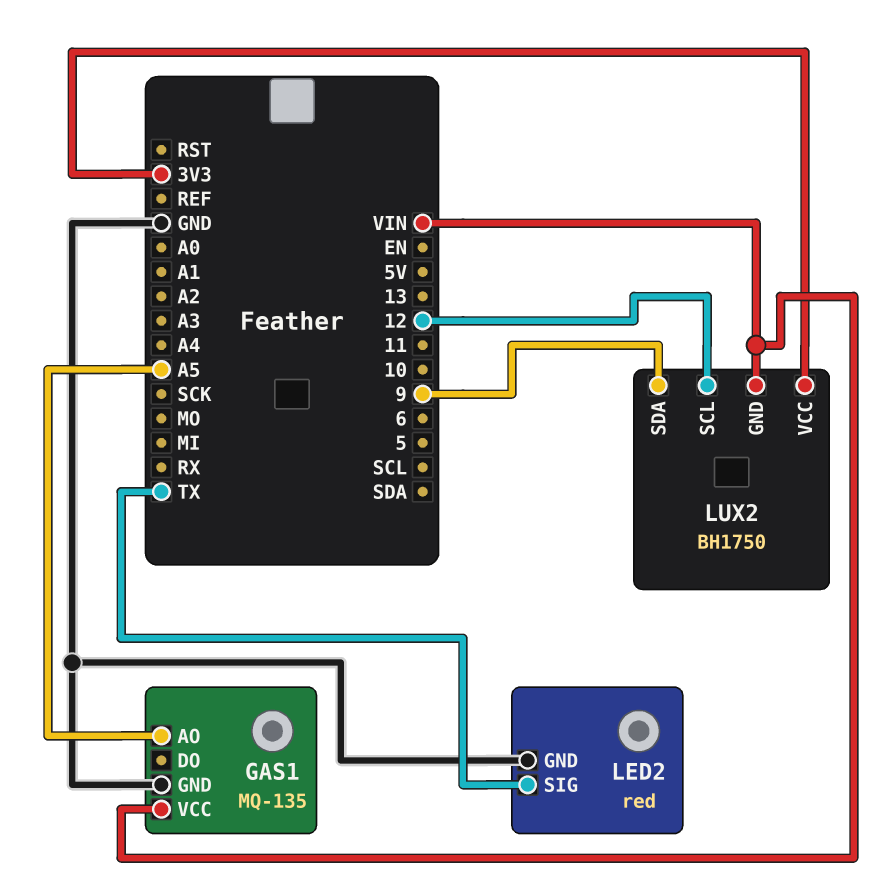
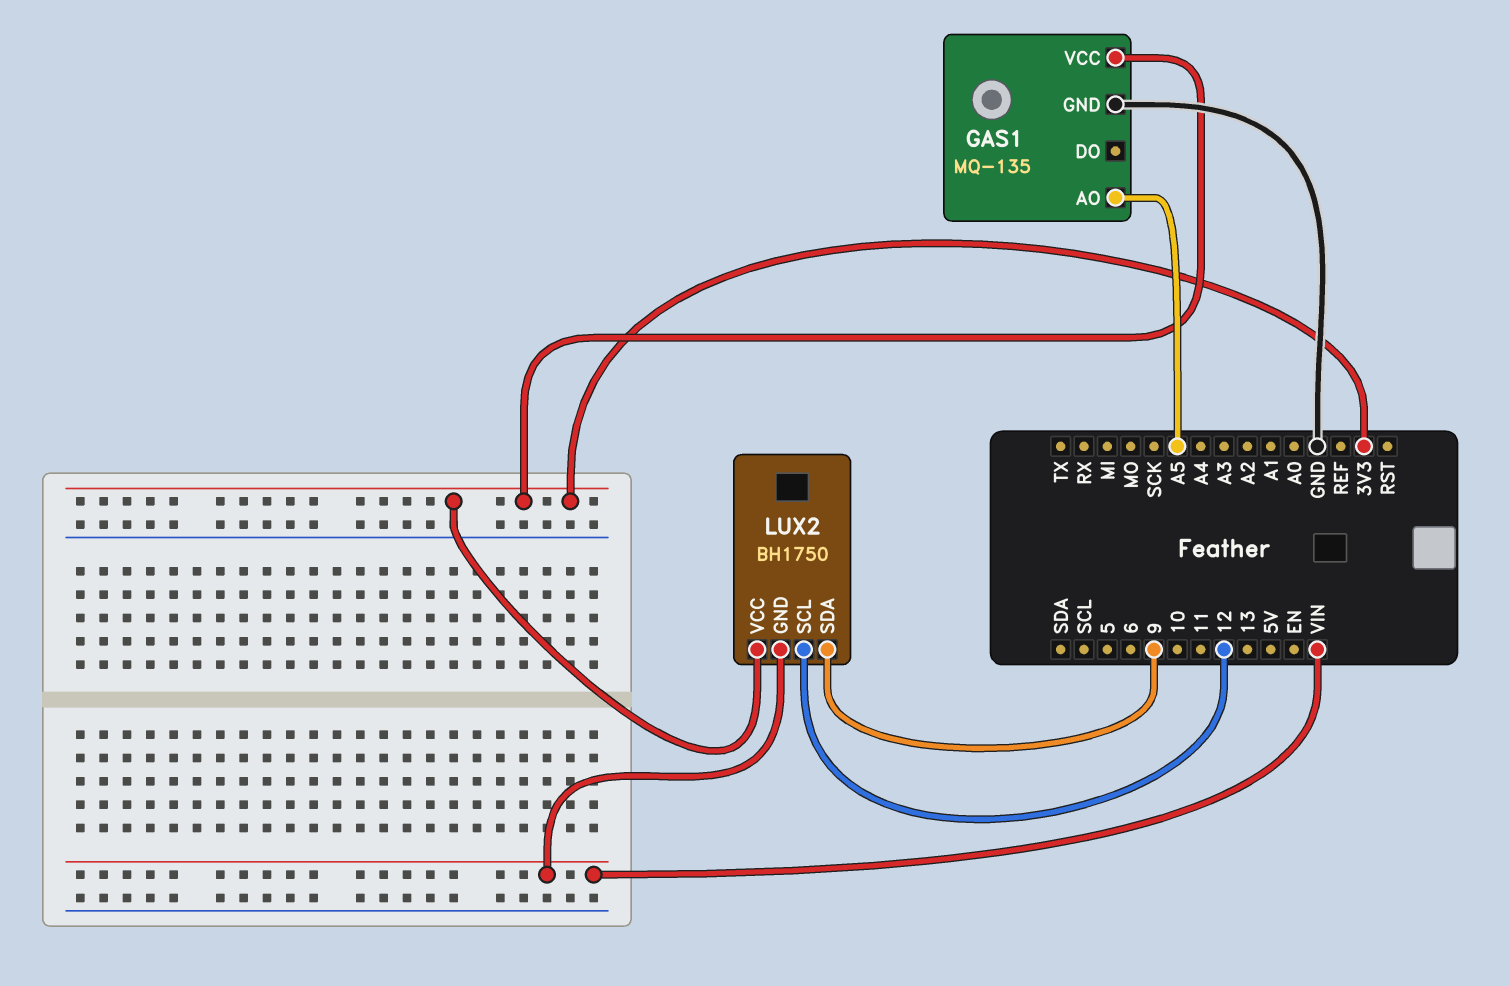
GAS1 pin VCC: VIN -> 3V3
LED2: red -> none
LED2 pin GND: GND -> none
LED2 pin SIG: TX -> none

